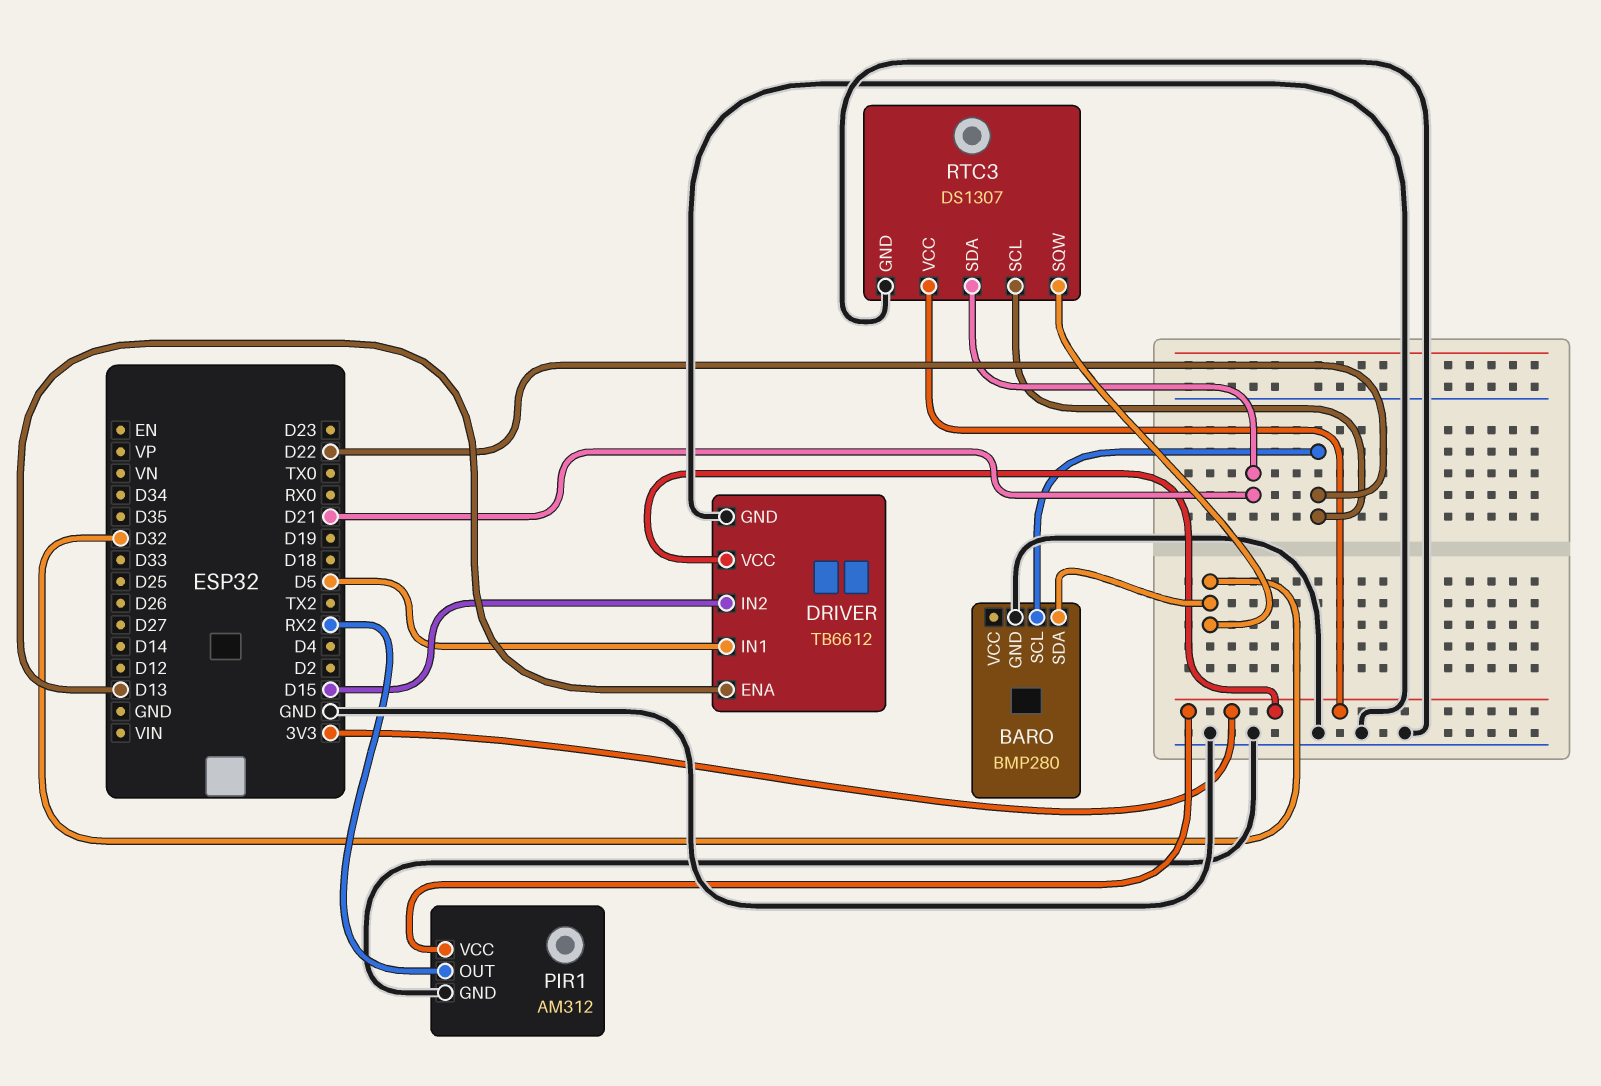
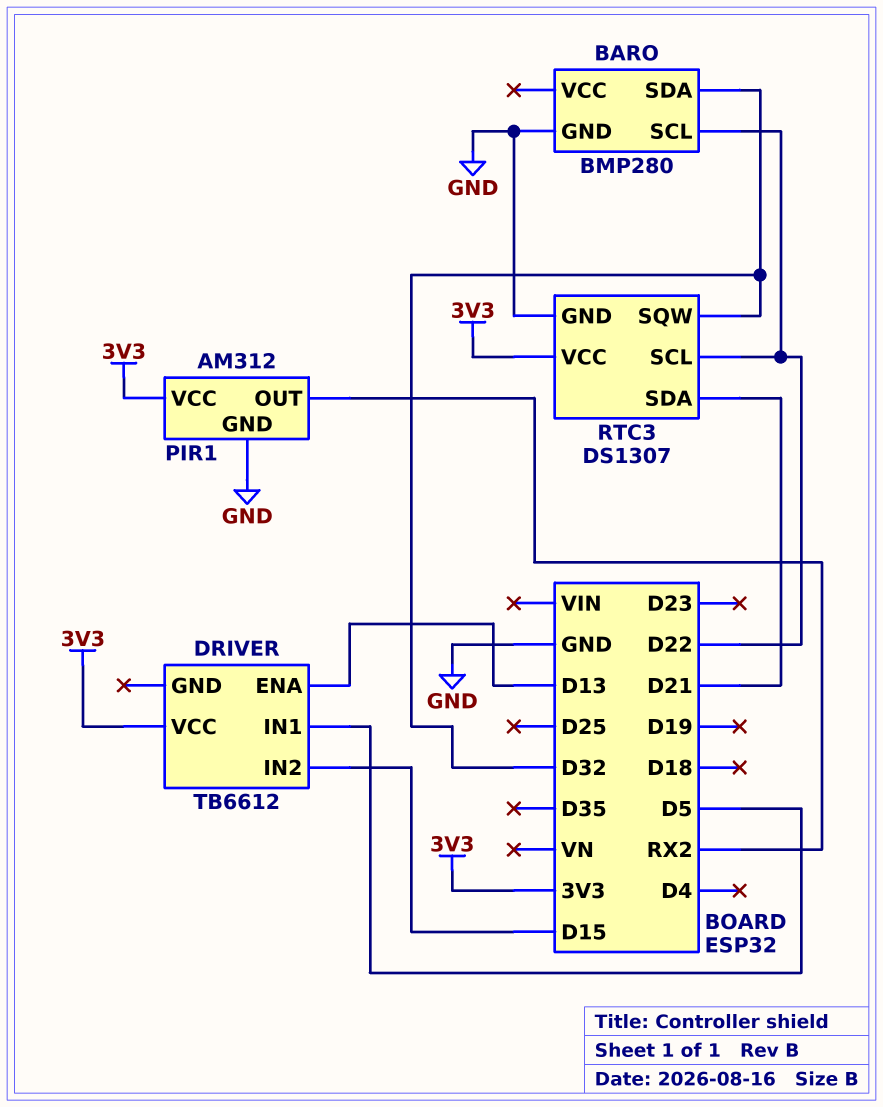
DRIVER pin GND: GND -> none

